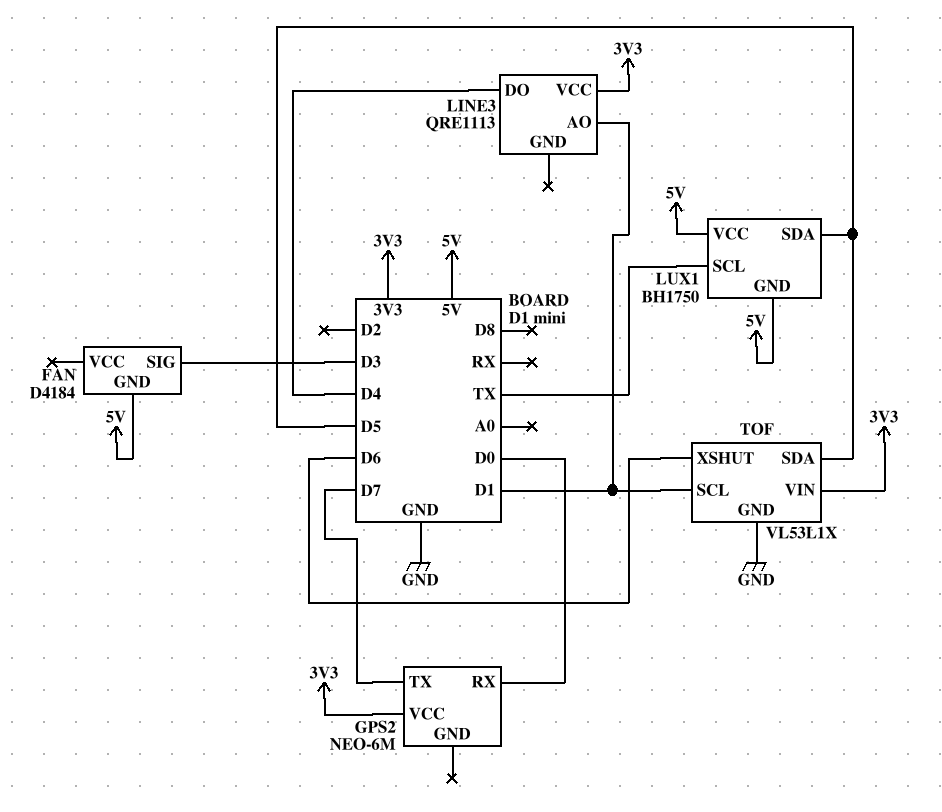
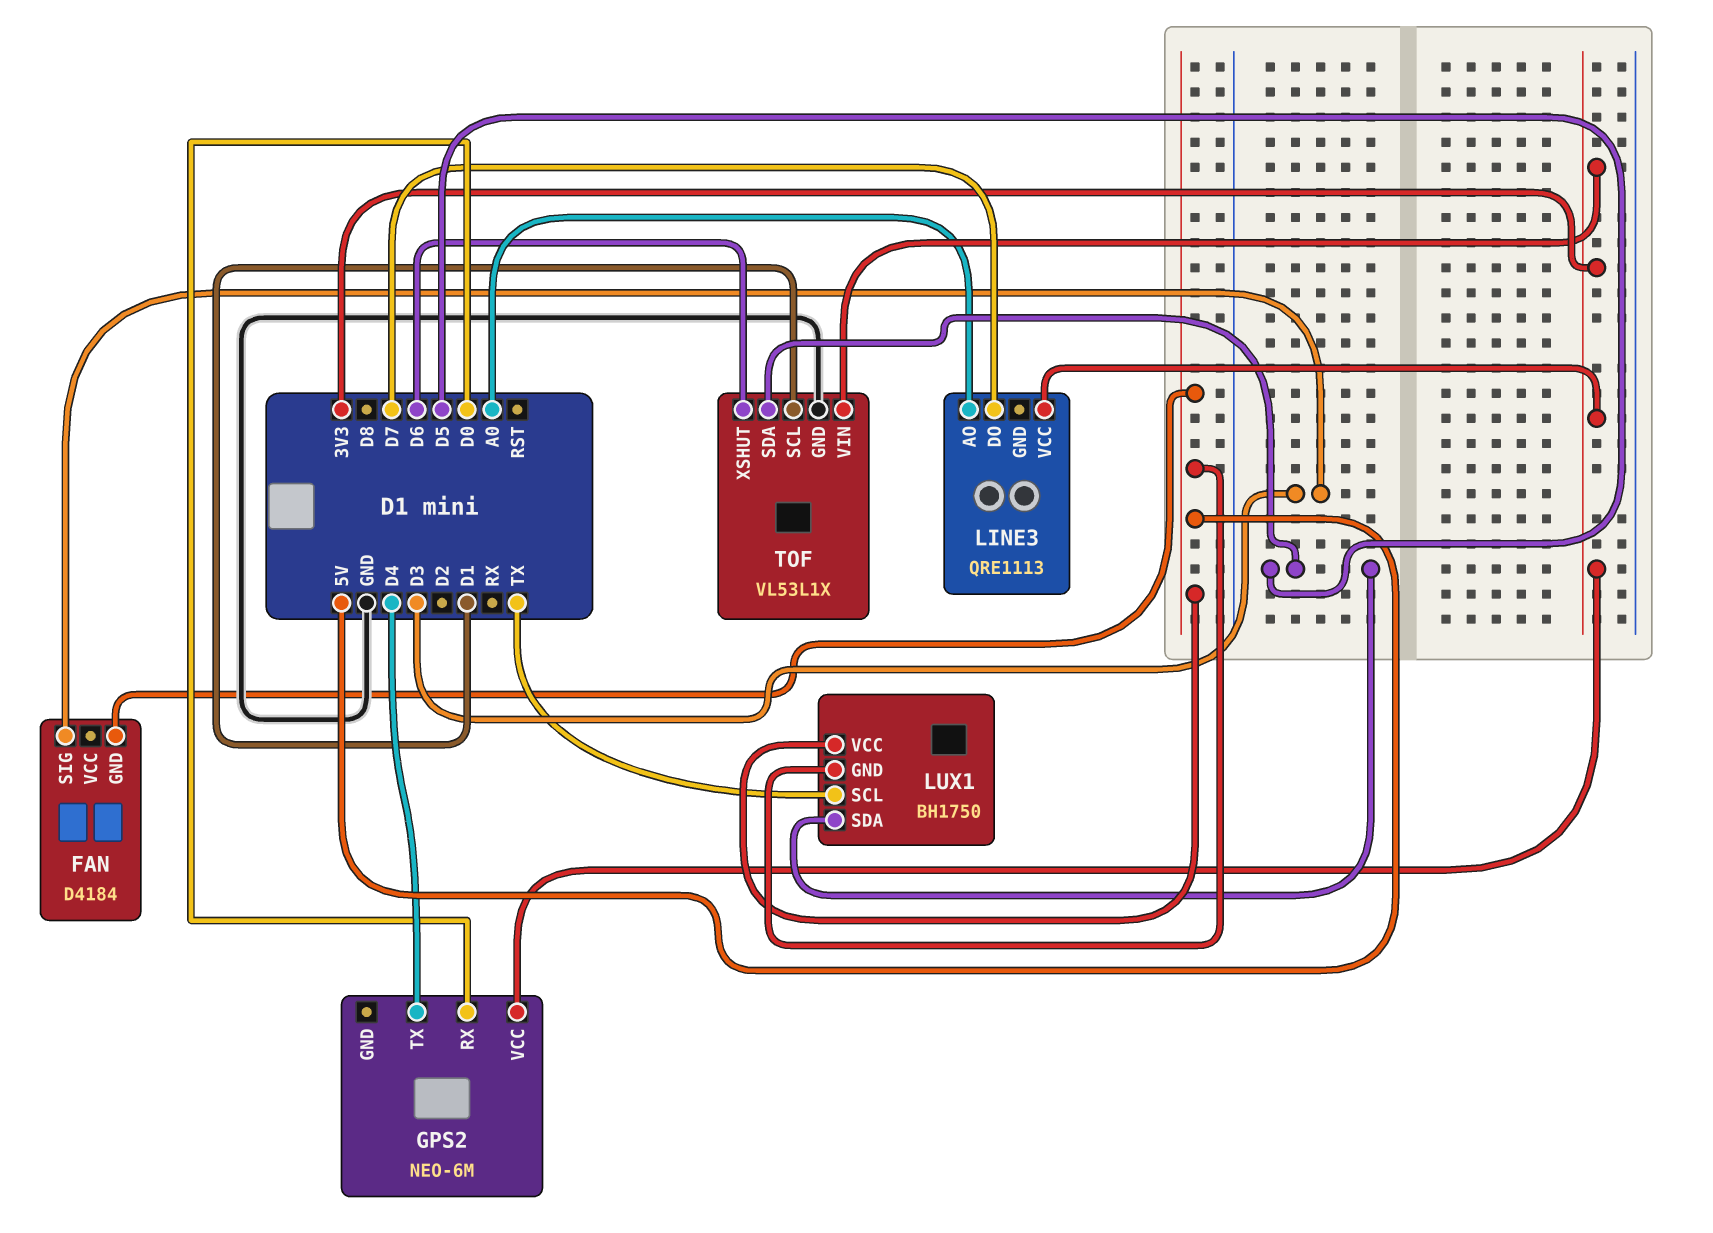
GPS2 pin TX: D7 -> D4
LINE3 pin AO: D1 -> A0
LINE3 pin DO: D4 -> D7

